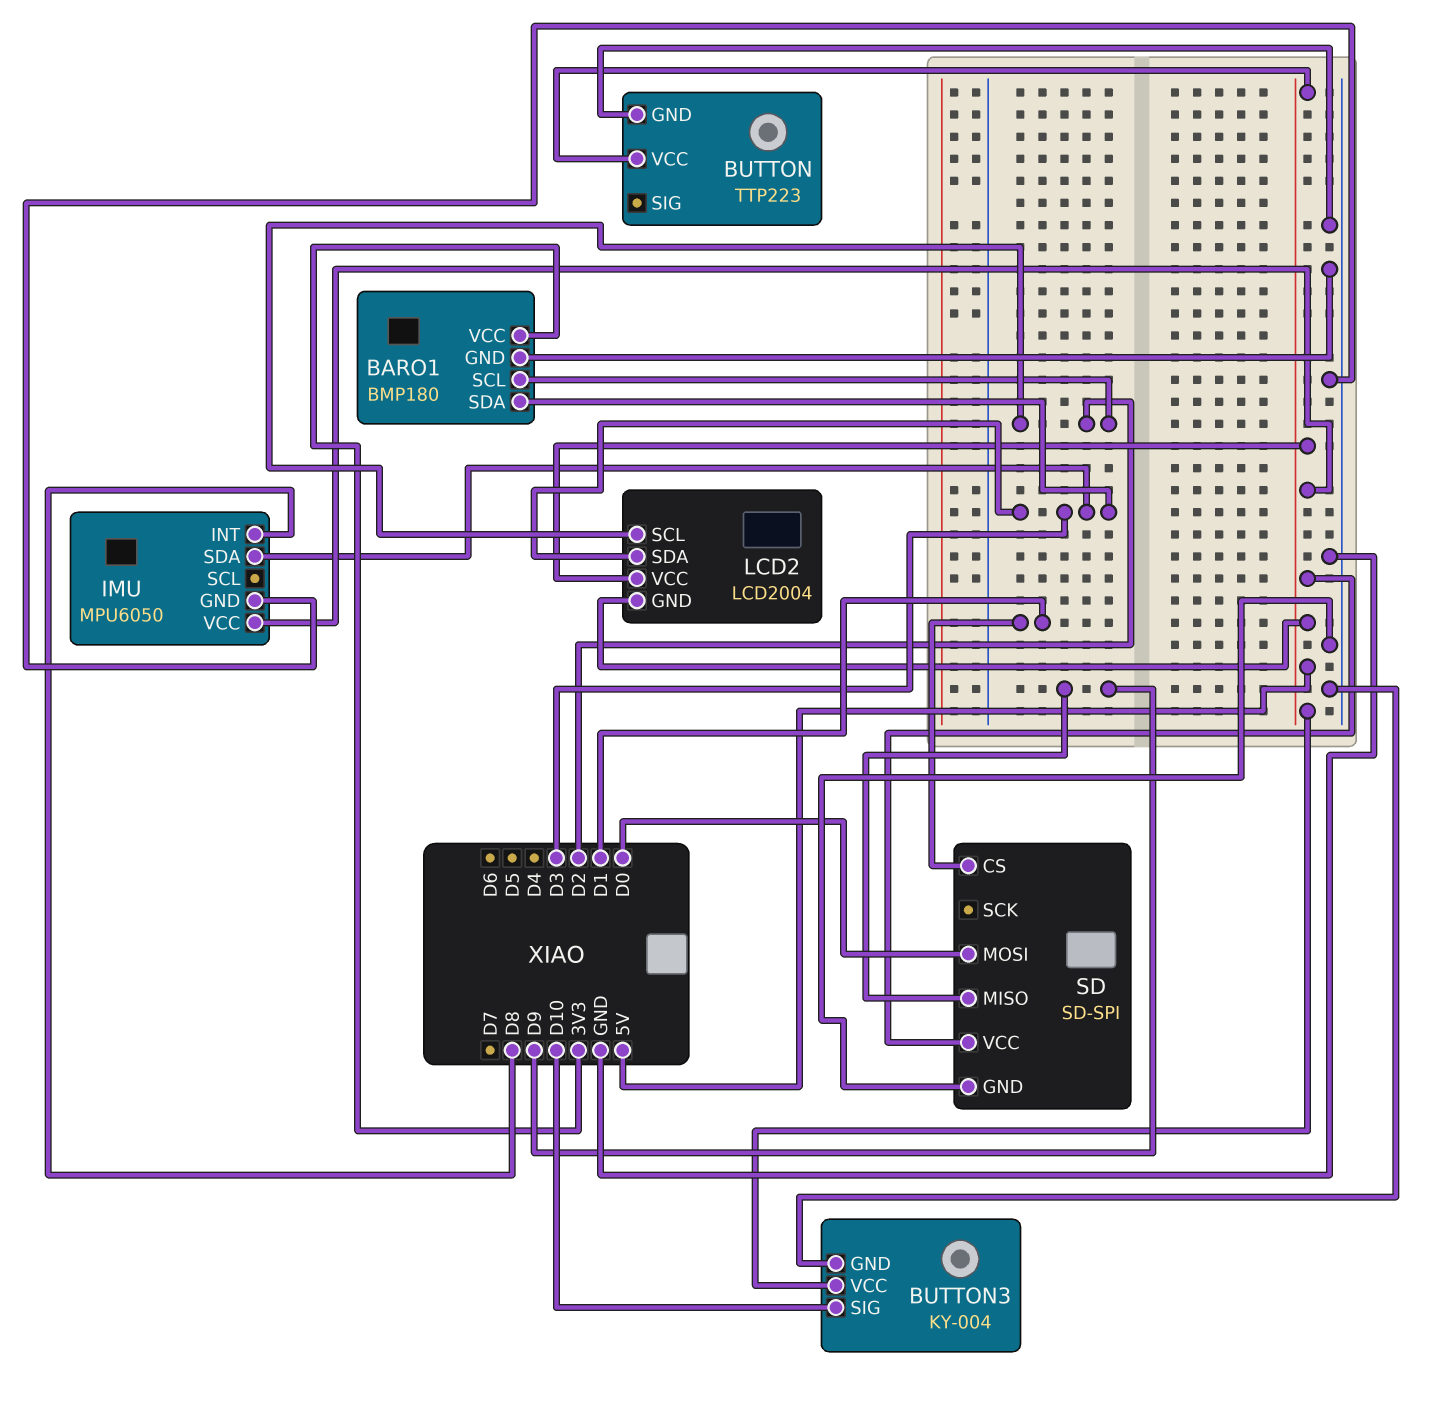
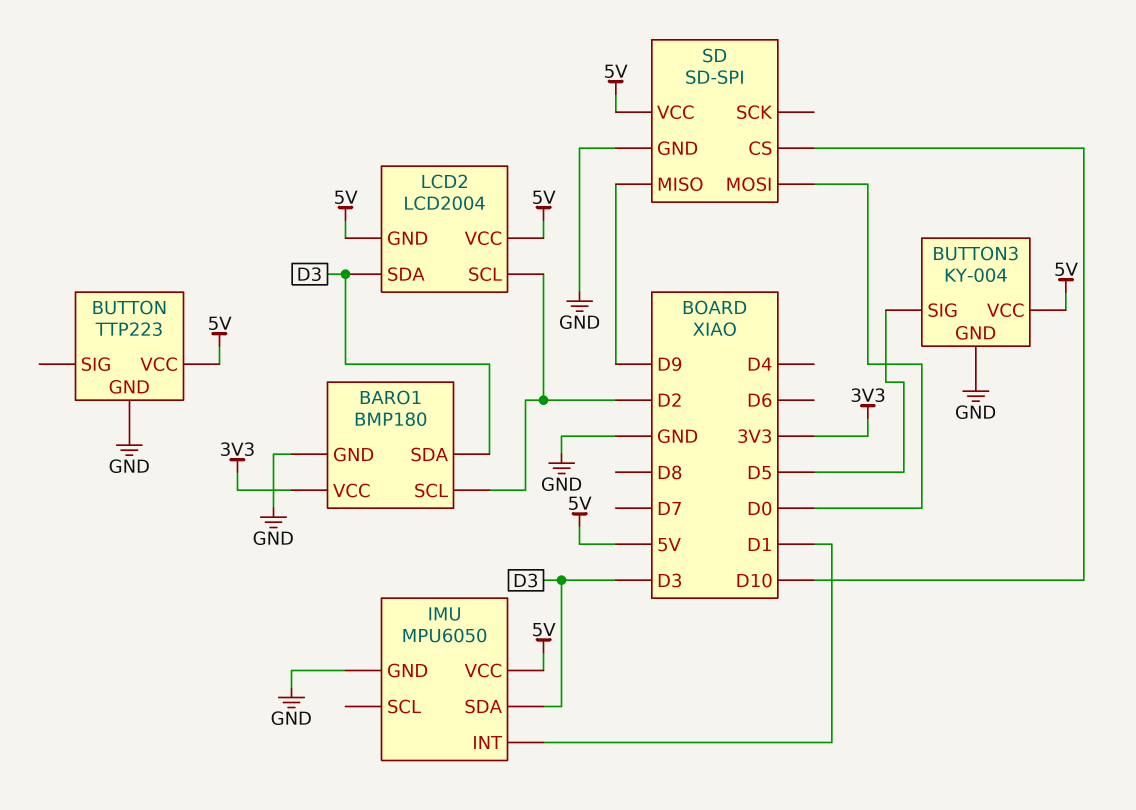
BUTTON3 pin SIG: D10 -> D5
IMU pin INT: D8 -> D1
SD pin CS: D1 -> D10

